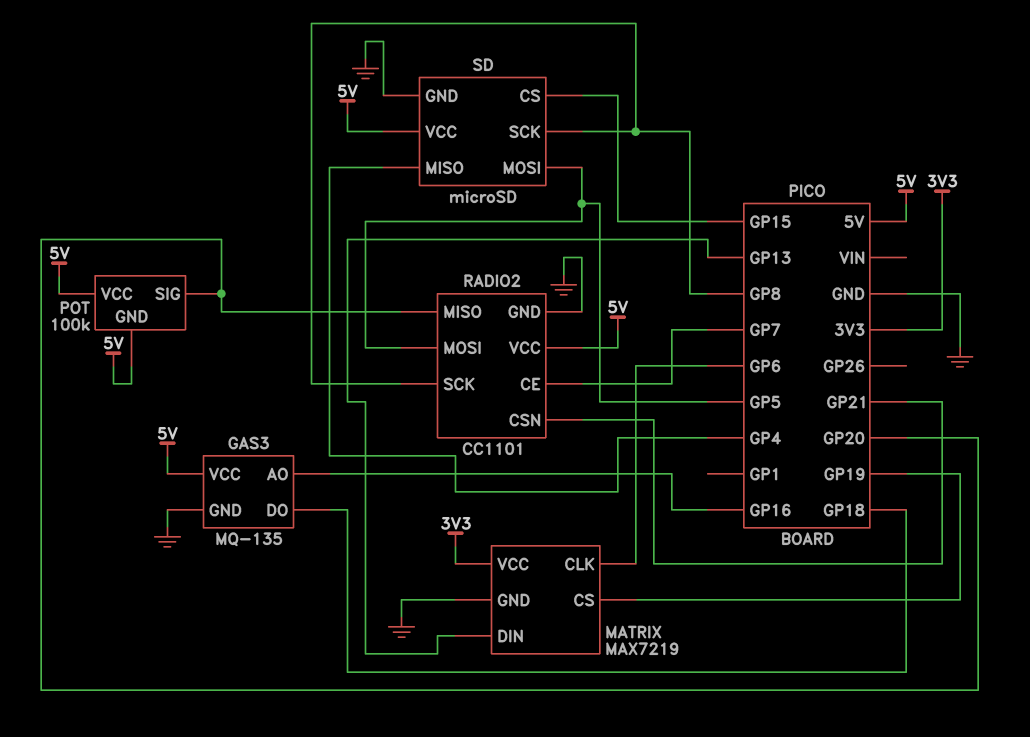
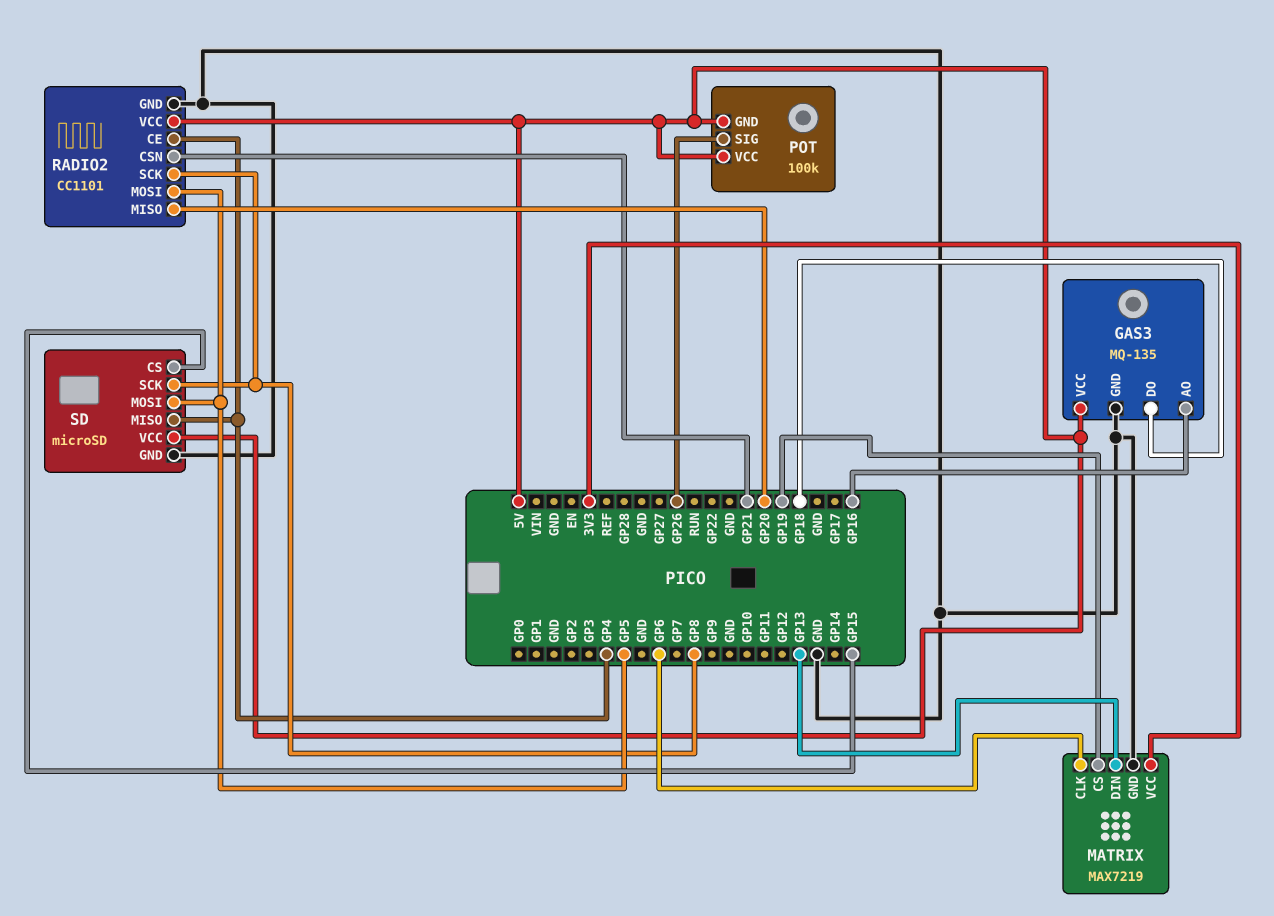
POT pin SIG: GP20 -> GP26
RADIO2 pin CE: GP7 -> GP4

